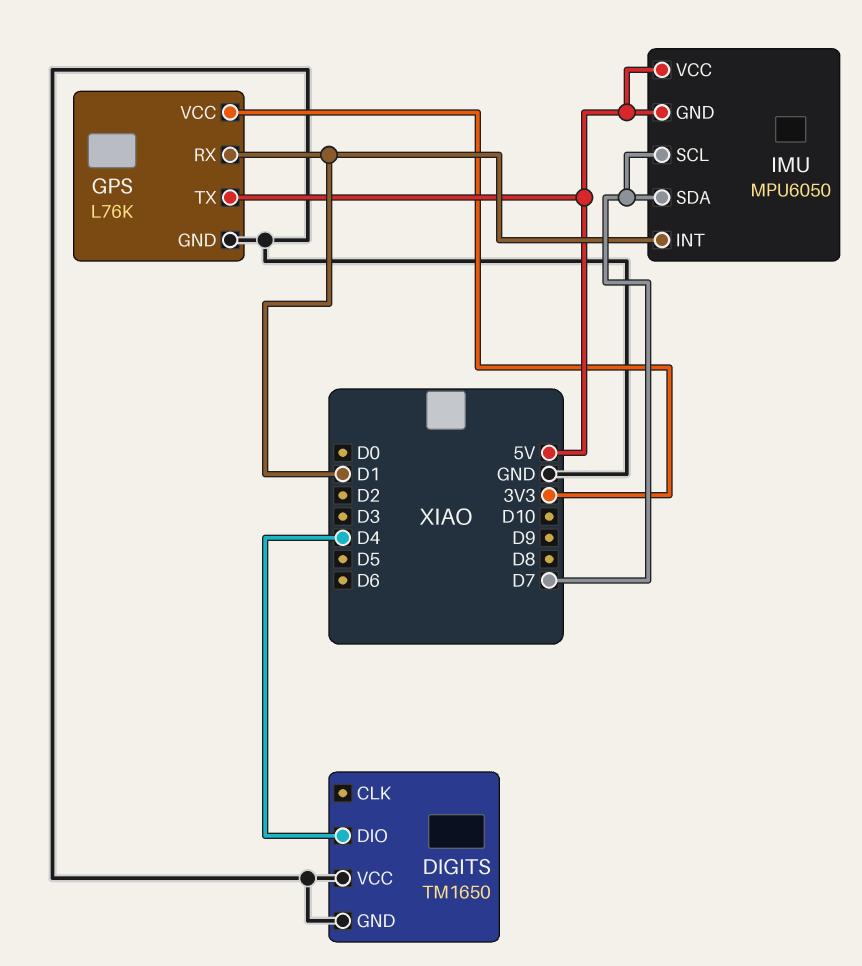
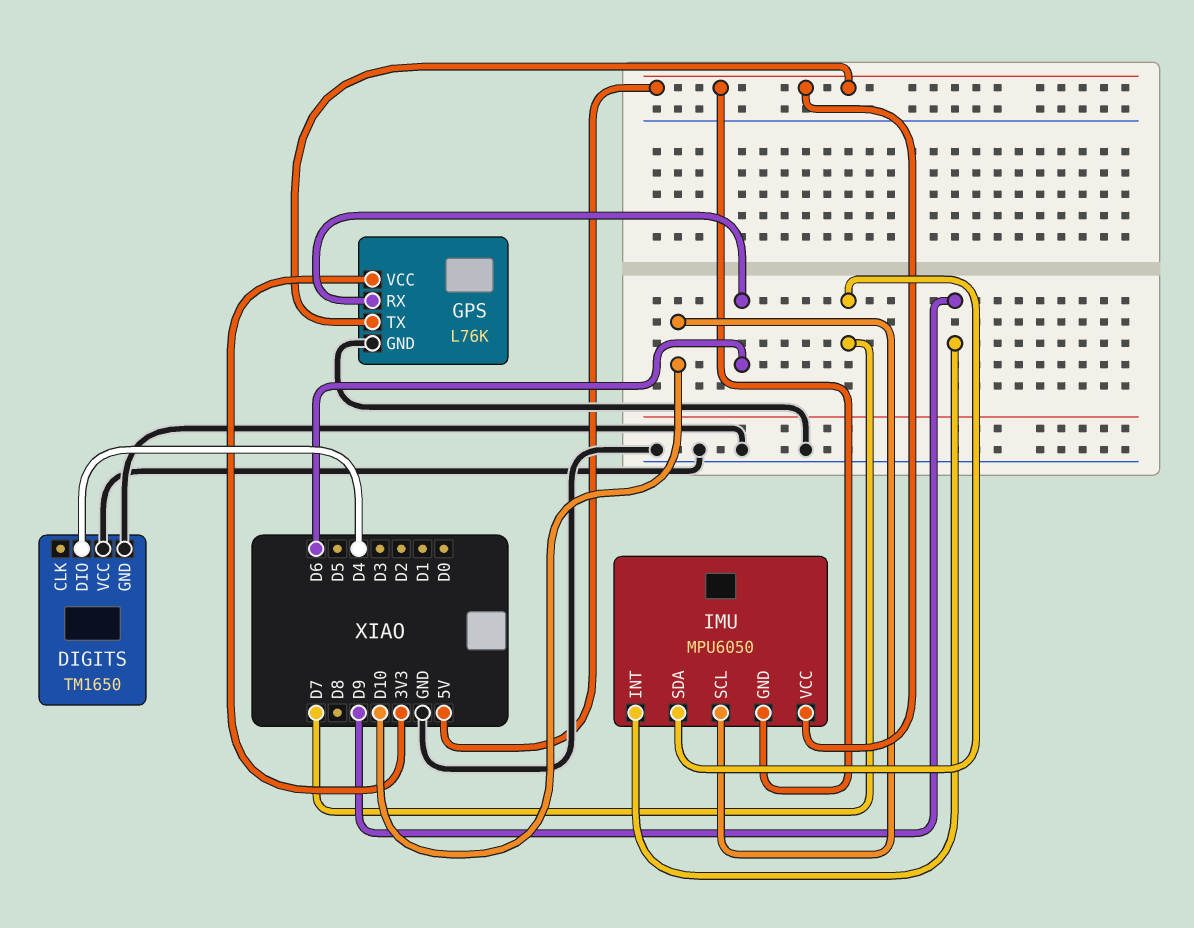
GPS pin RX: D1 -> D6
IMU pin INT: D1 -> D9
IMU pin SCL: D7 -> D10

